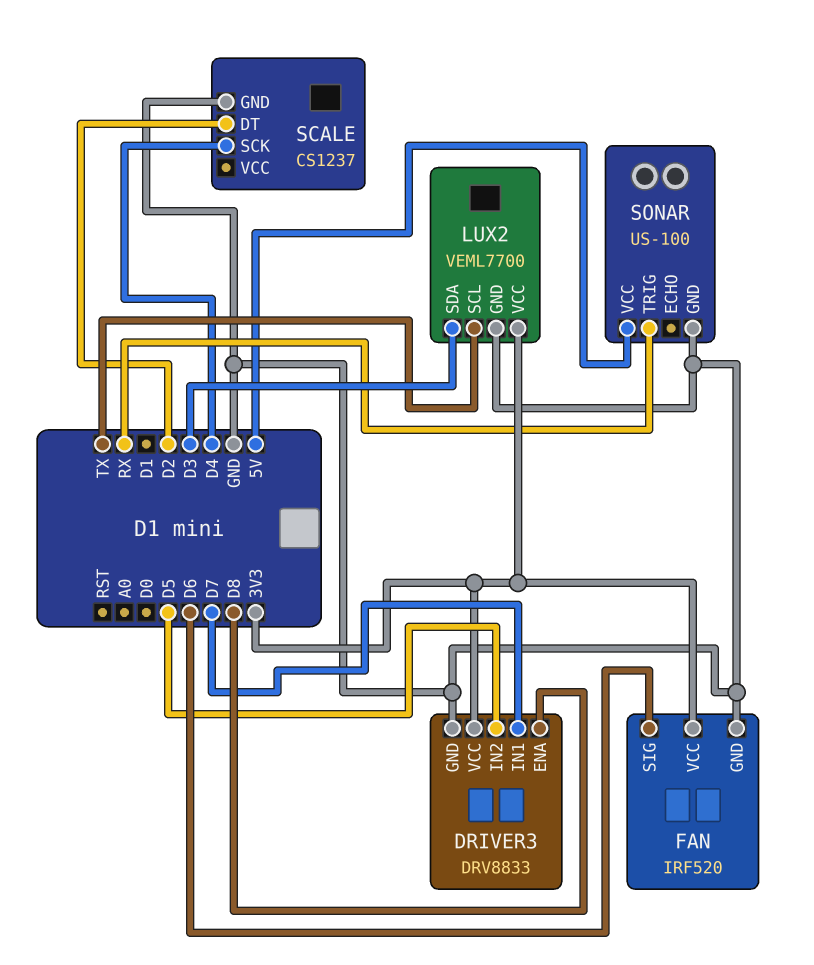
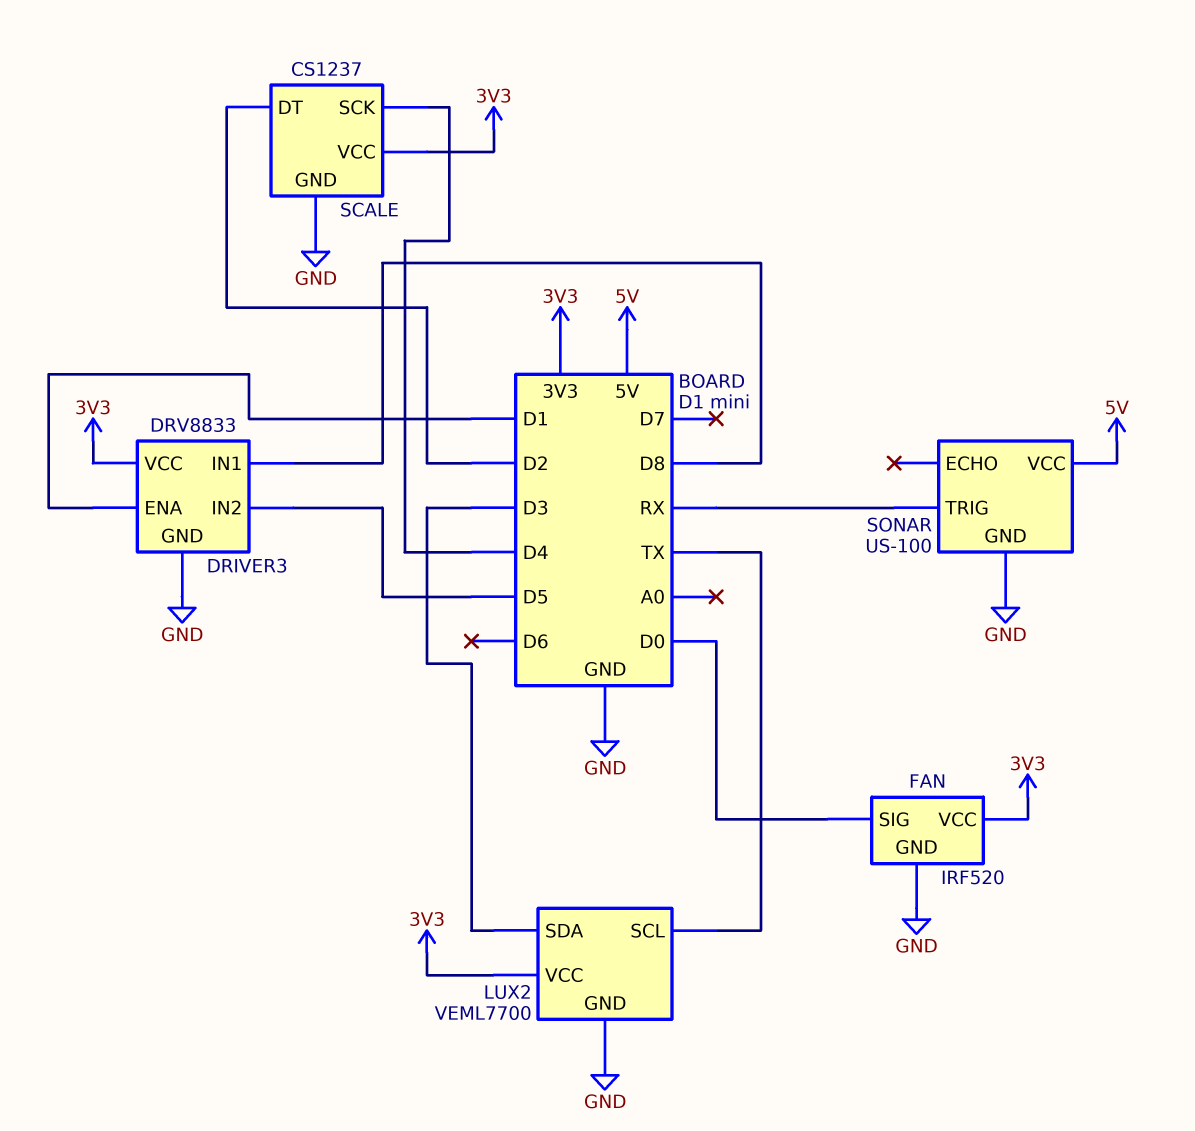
DRIVER3 pin ENA: D8 -> D1
DRIVER3 pin IN1: D7 -> D8
FAN pin SIG: D6 -> D0
SCALE pin VCC: none -> 3V3

